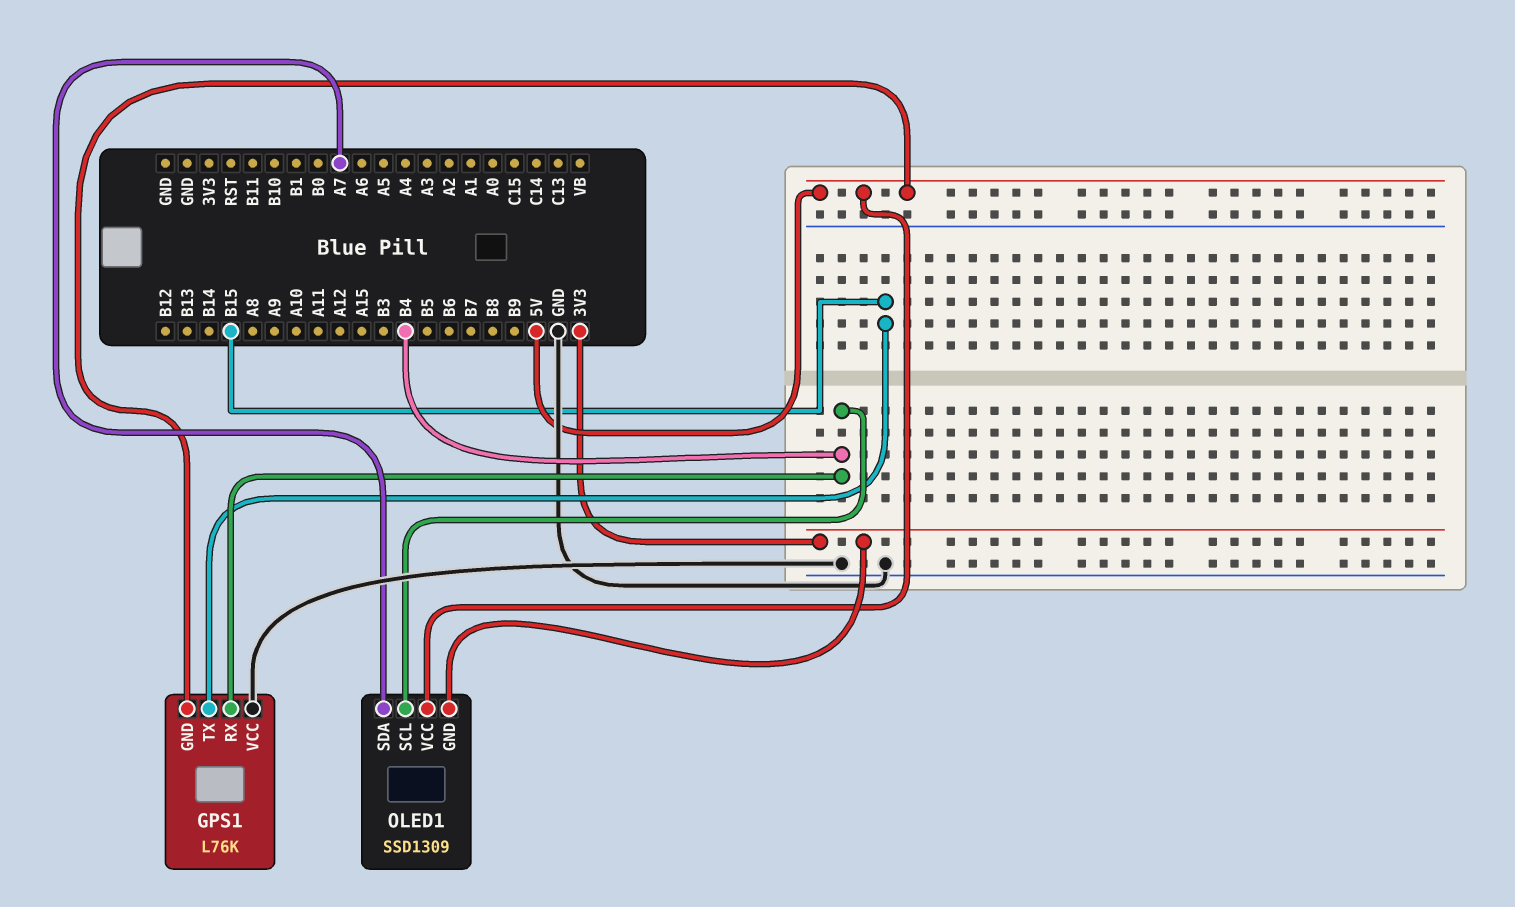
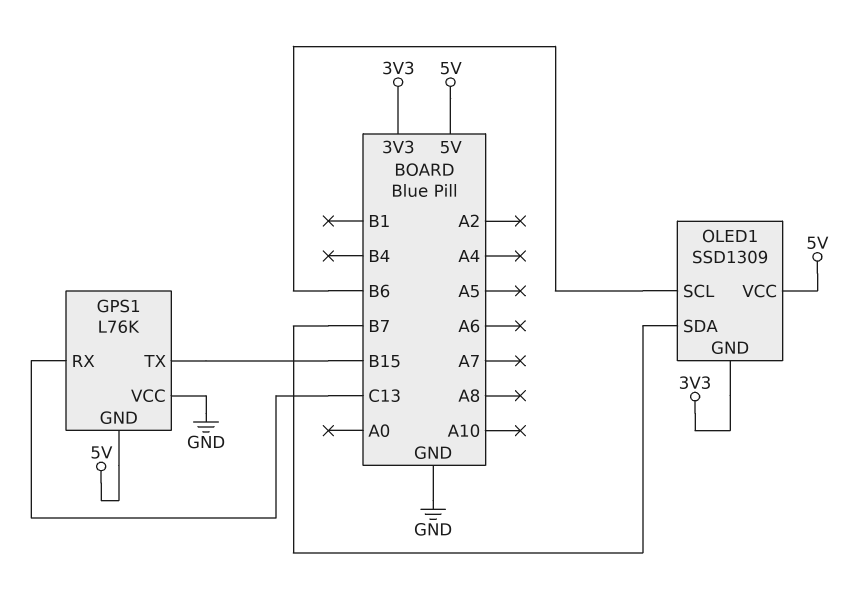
GPS1 pin RX: B4 -> C13
OLED1 pin SCL: B4 -> B6
OLED1 pin SDA: A7 -> B7

